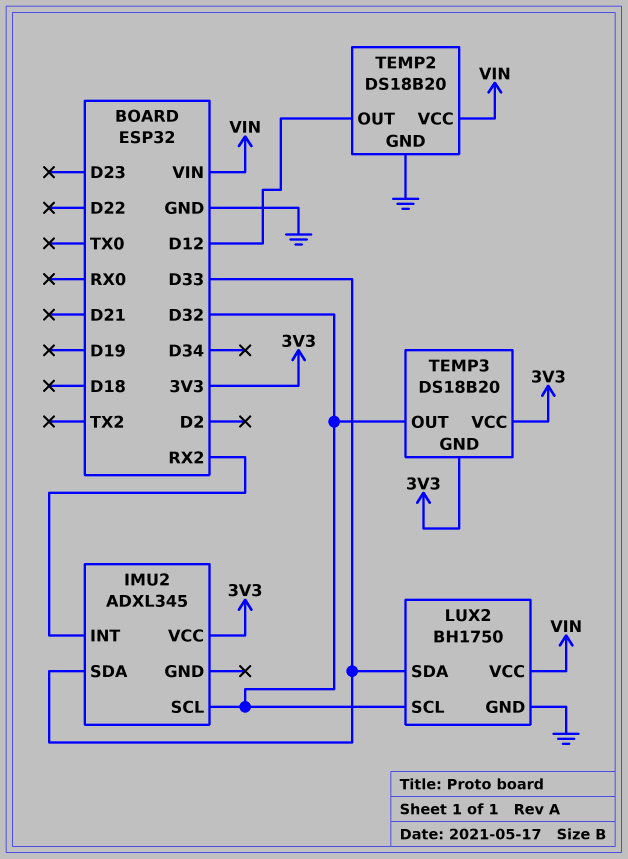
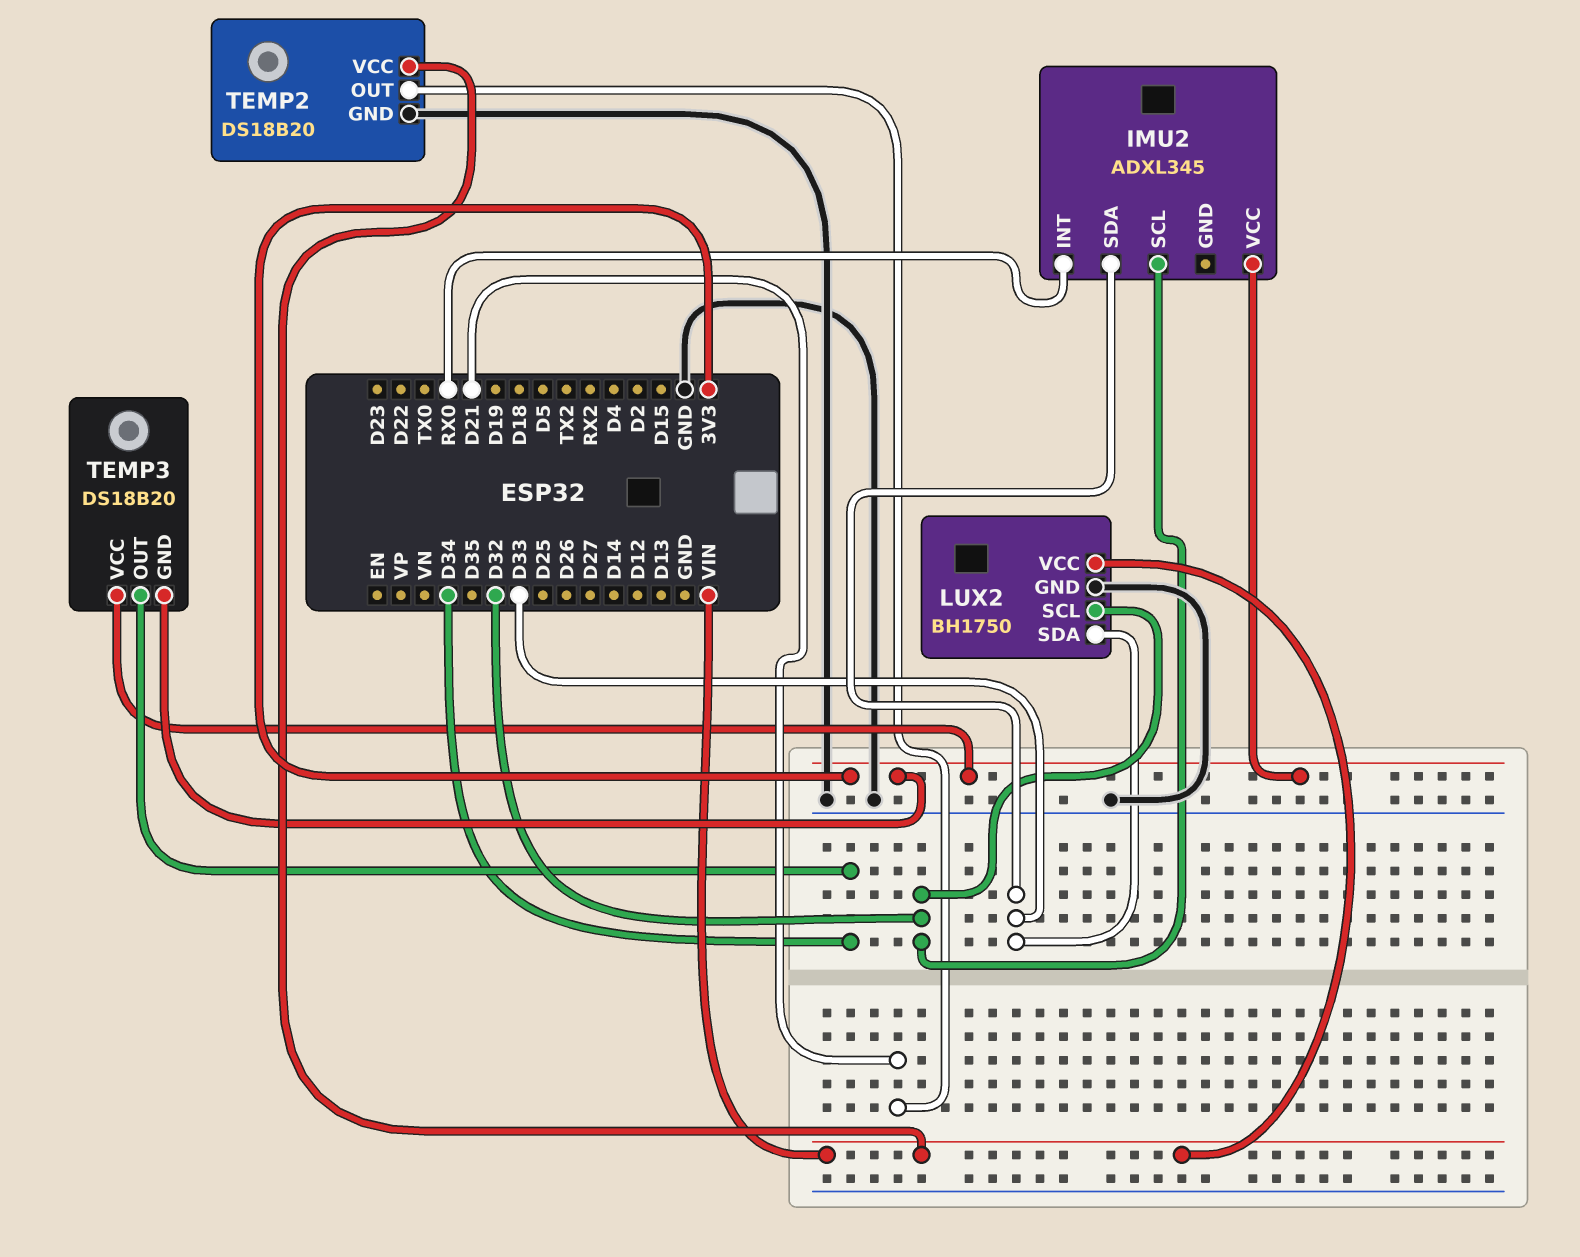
IMU2 pin INT: RX2 -> RX0
TEMP2 pin OUT: D12 -> D21
TEMP3 pin OUT: D32 -> D34

